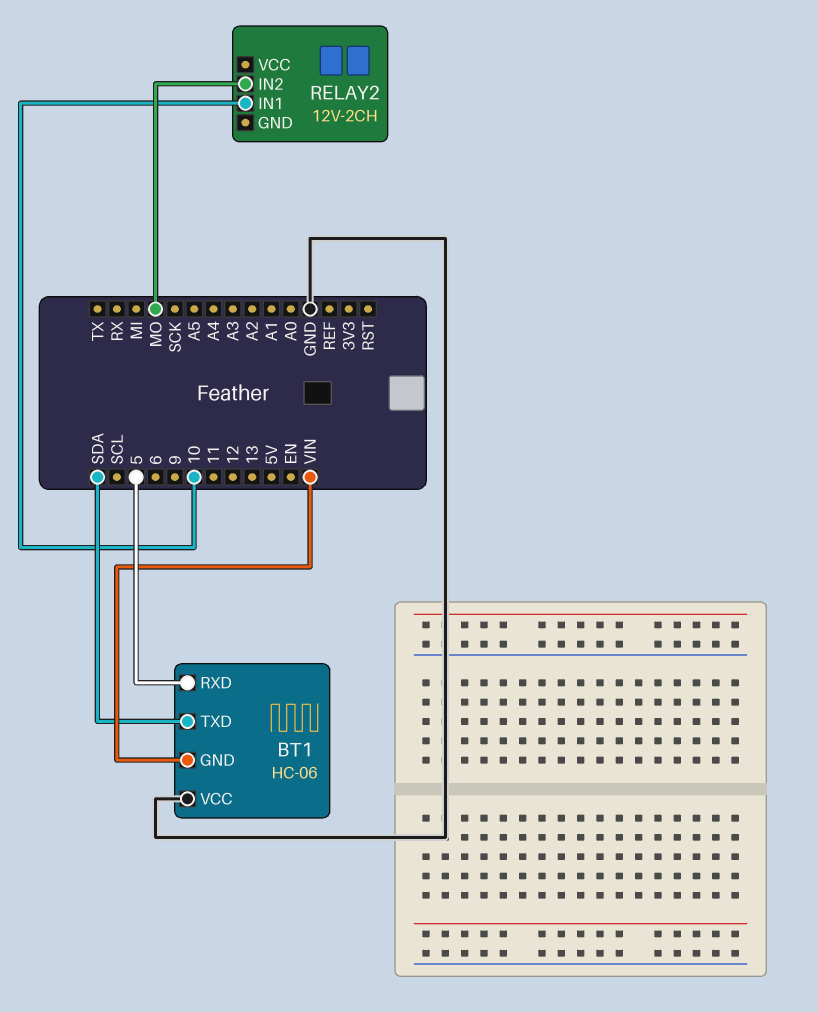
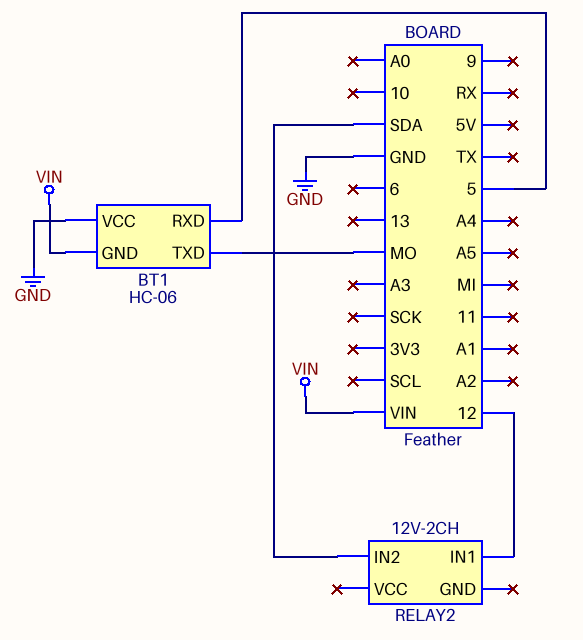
BT1 pin TXD: SDA -> MO
RELAY2 pin IN1: 10 -> 12
RELAY2 pin IN2: MO -> SDA

